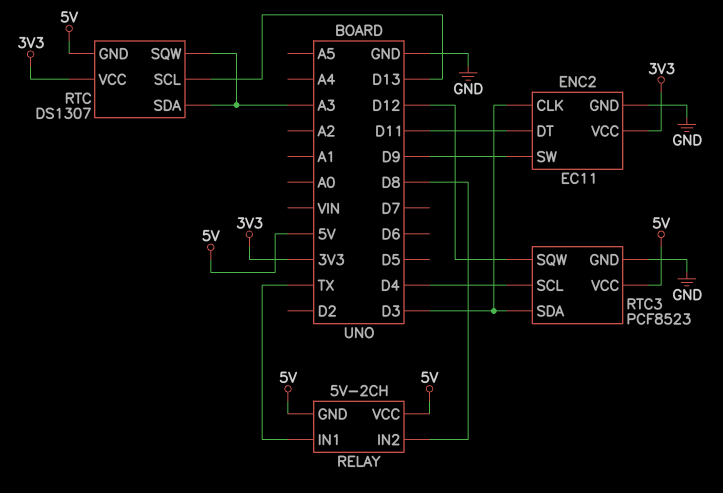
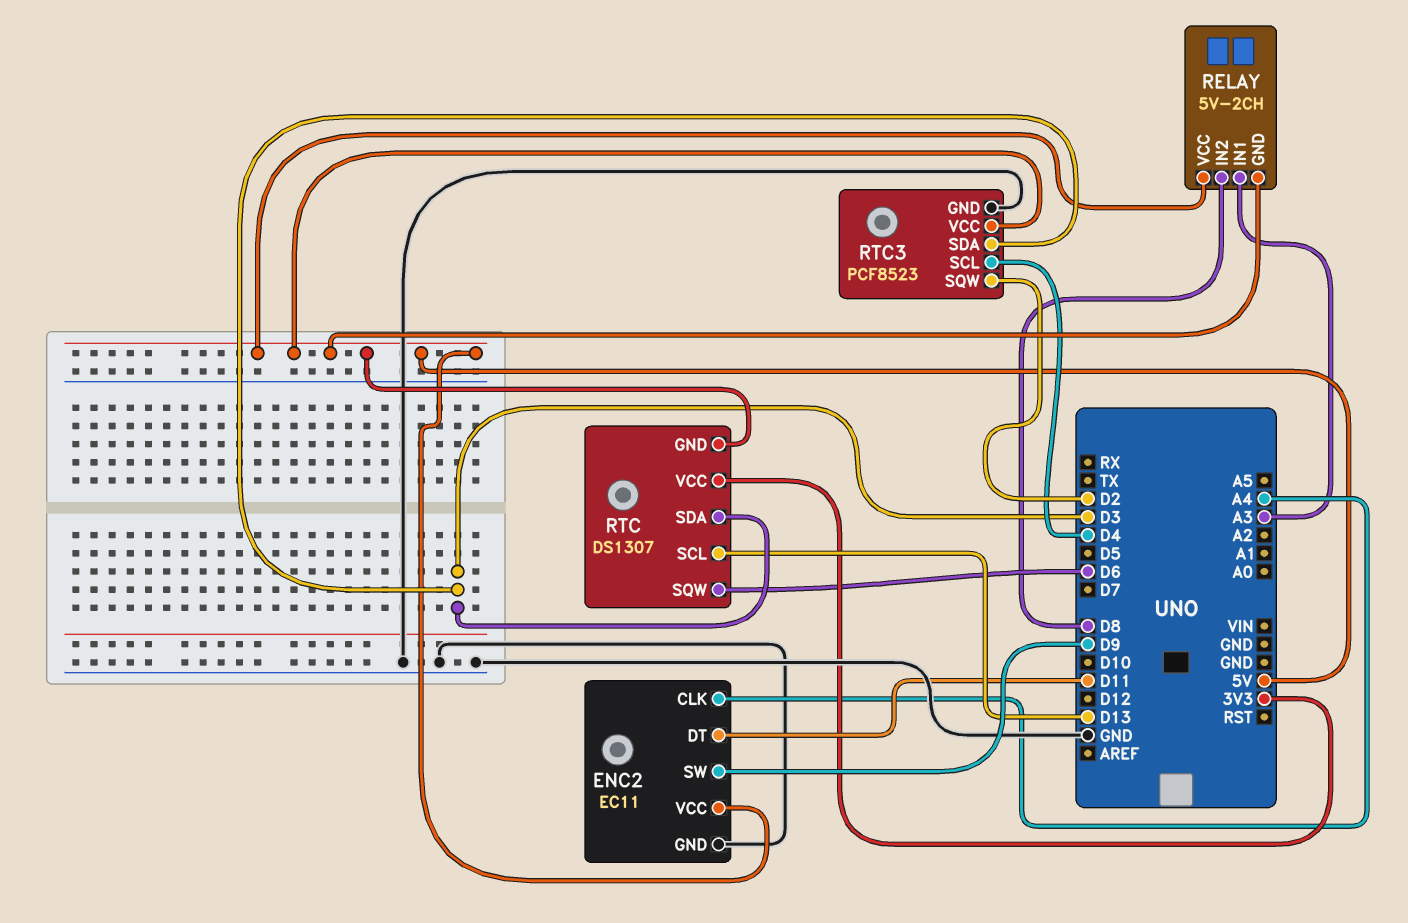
ENC2 pin CLK: D3 -> A4
ENC2 pin VCC: 3V3 -> 5V
RELAY pin IN1: TX -> A3
RTC pin SDA: A3 -> D3
RTC pin SQW: A3 -> D6
RTC3 pin SQW: D12 -> D2

